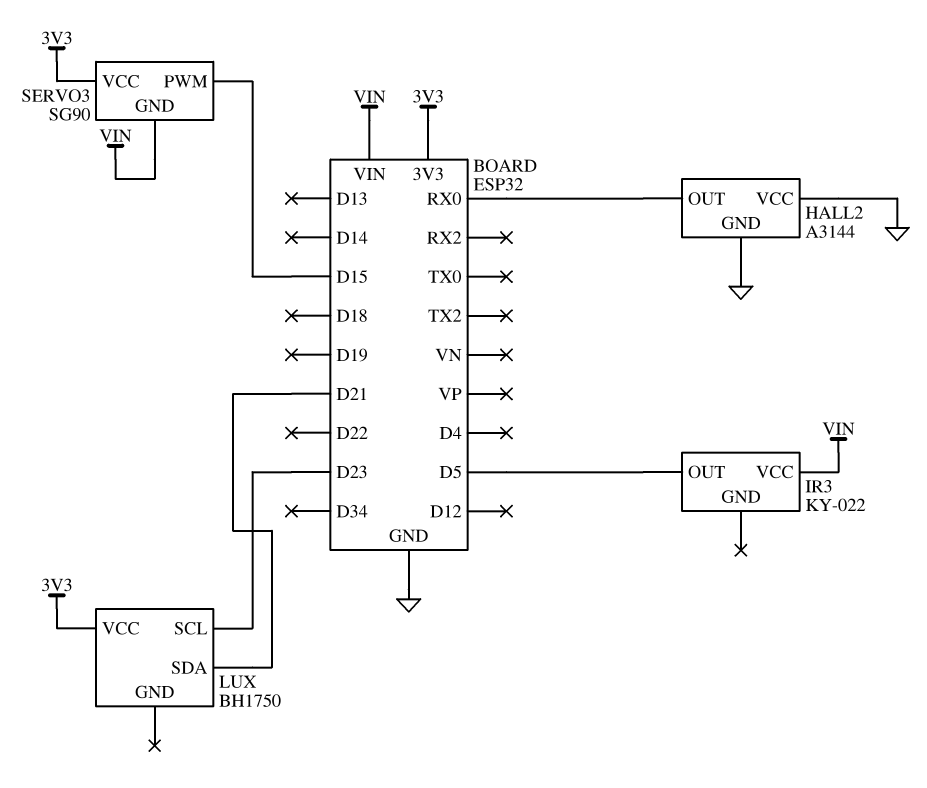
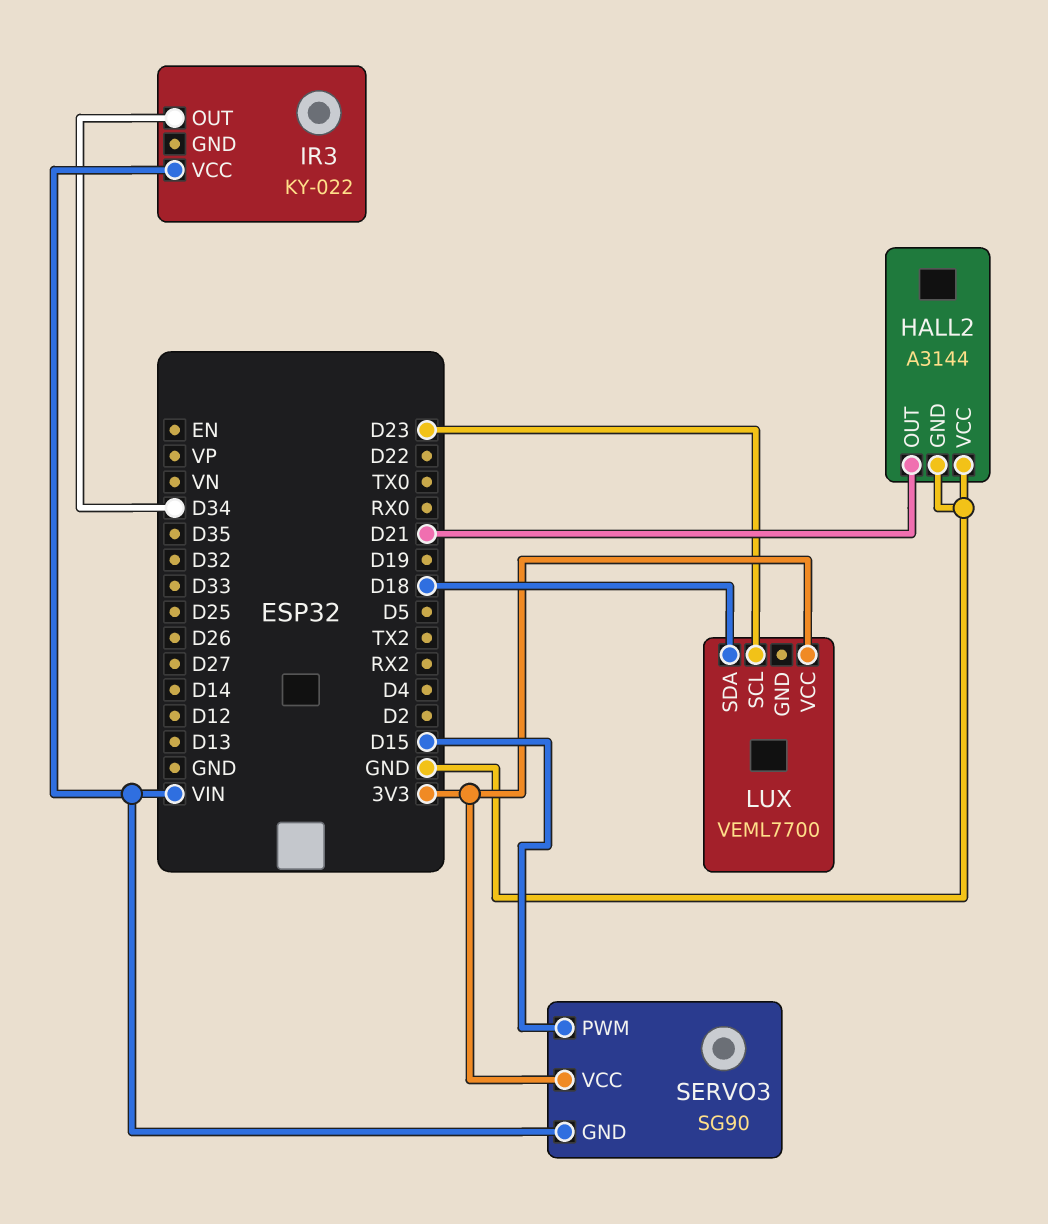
HALL2 pin OUT: RX0 -> D21
IR3 pin OUT: D5 -> D34
LUX: BH1750 -> VEML7700
LUX pin SDA: D21 -> D18

